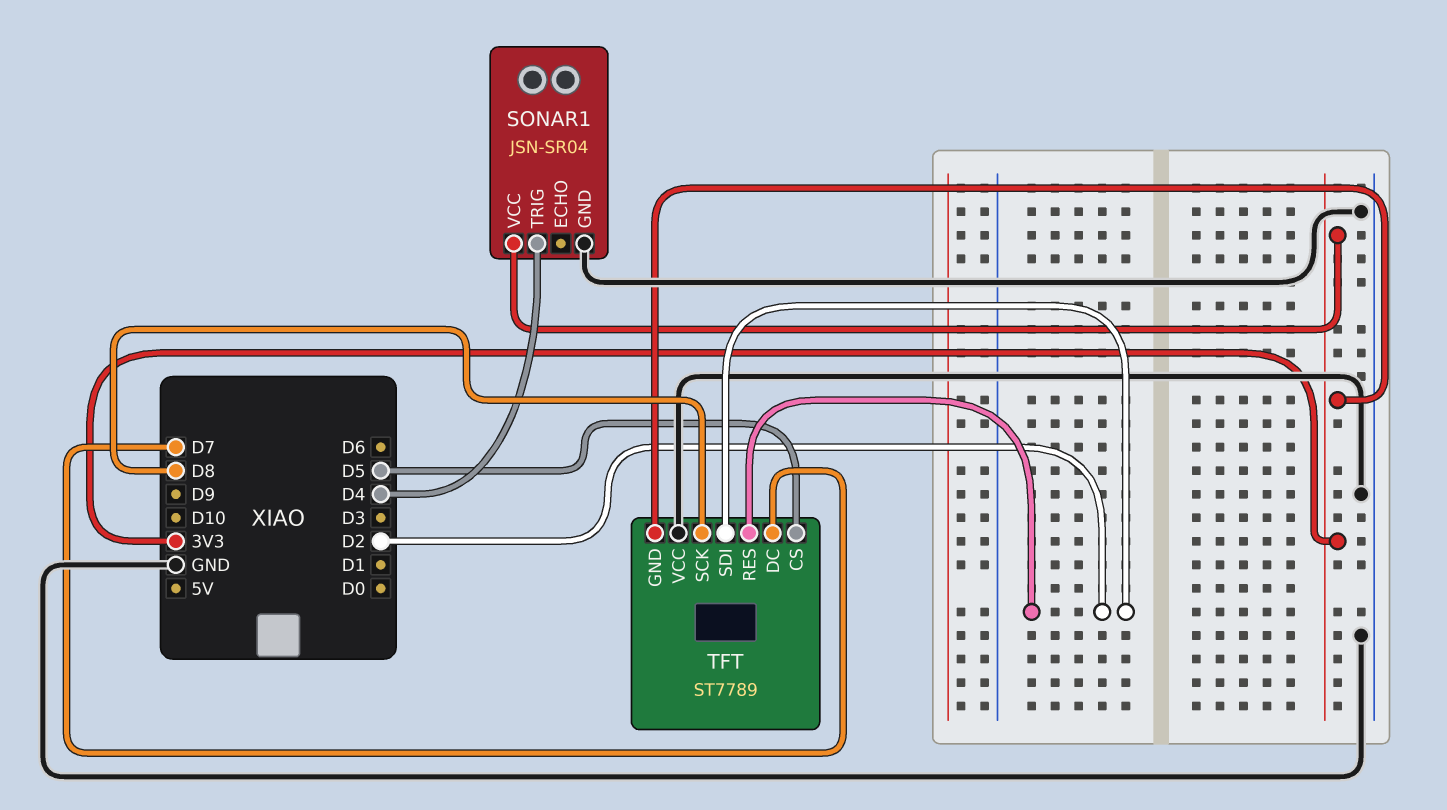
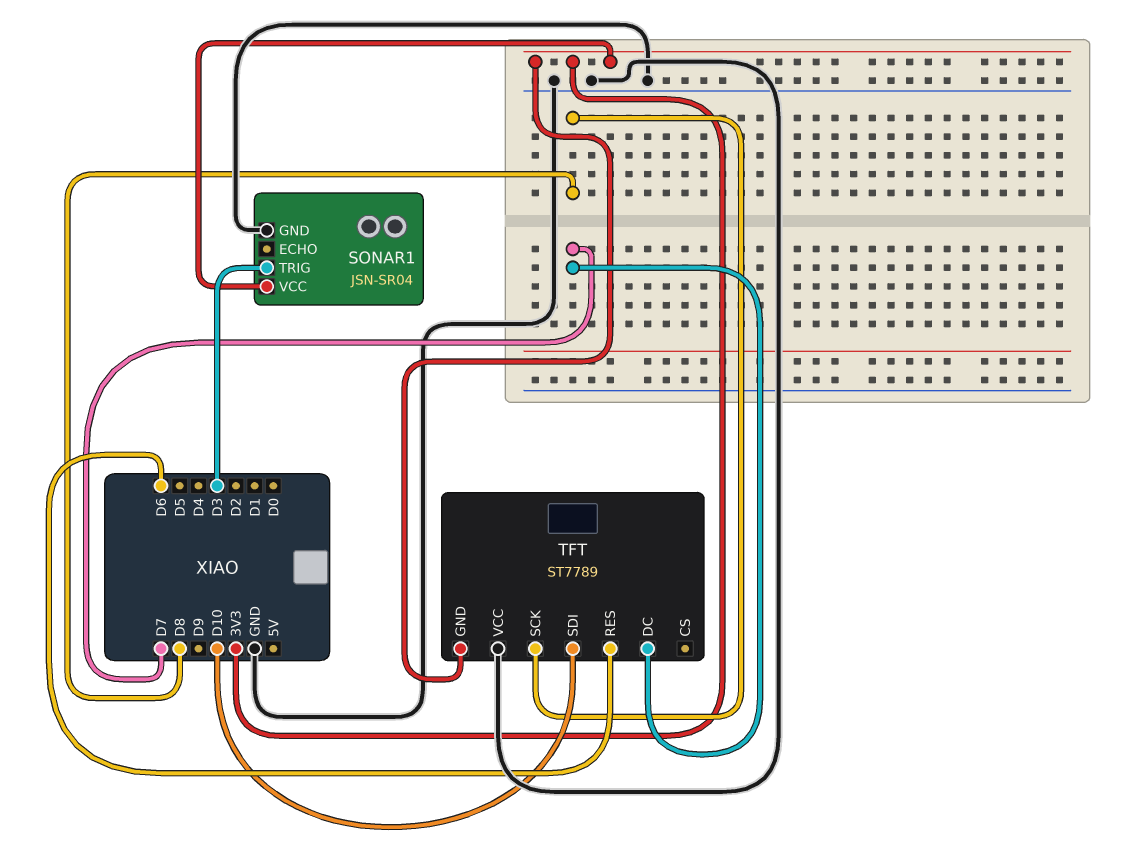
SONAR1 pin TRIG: D4 -> D3
TFT pin CS: D5 -> none
TFT pin RES: D2 -> D6
TFT pin SDI: D2 -> D10

